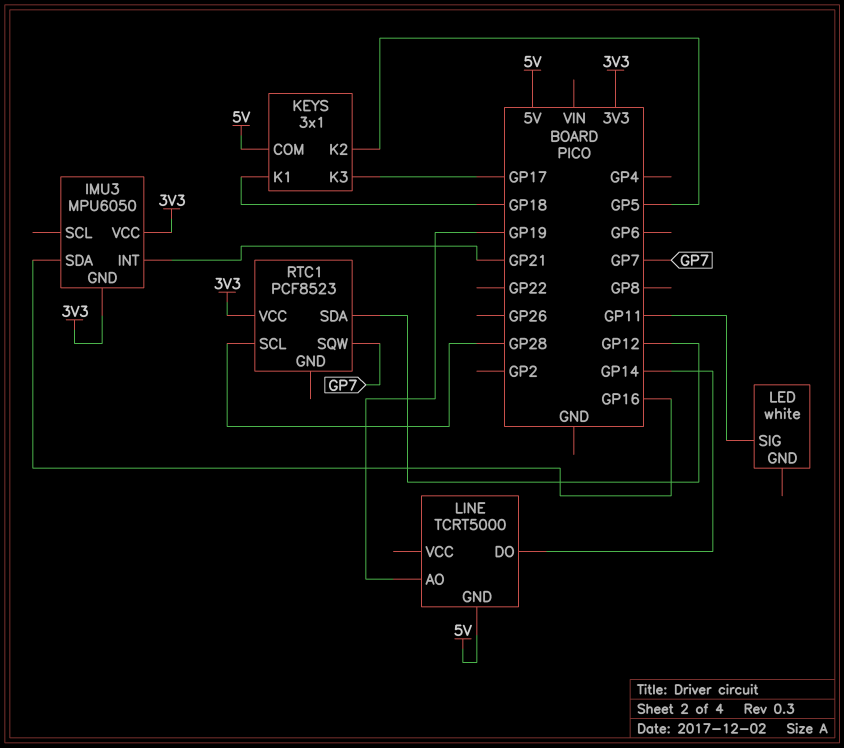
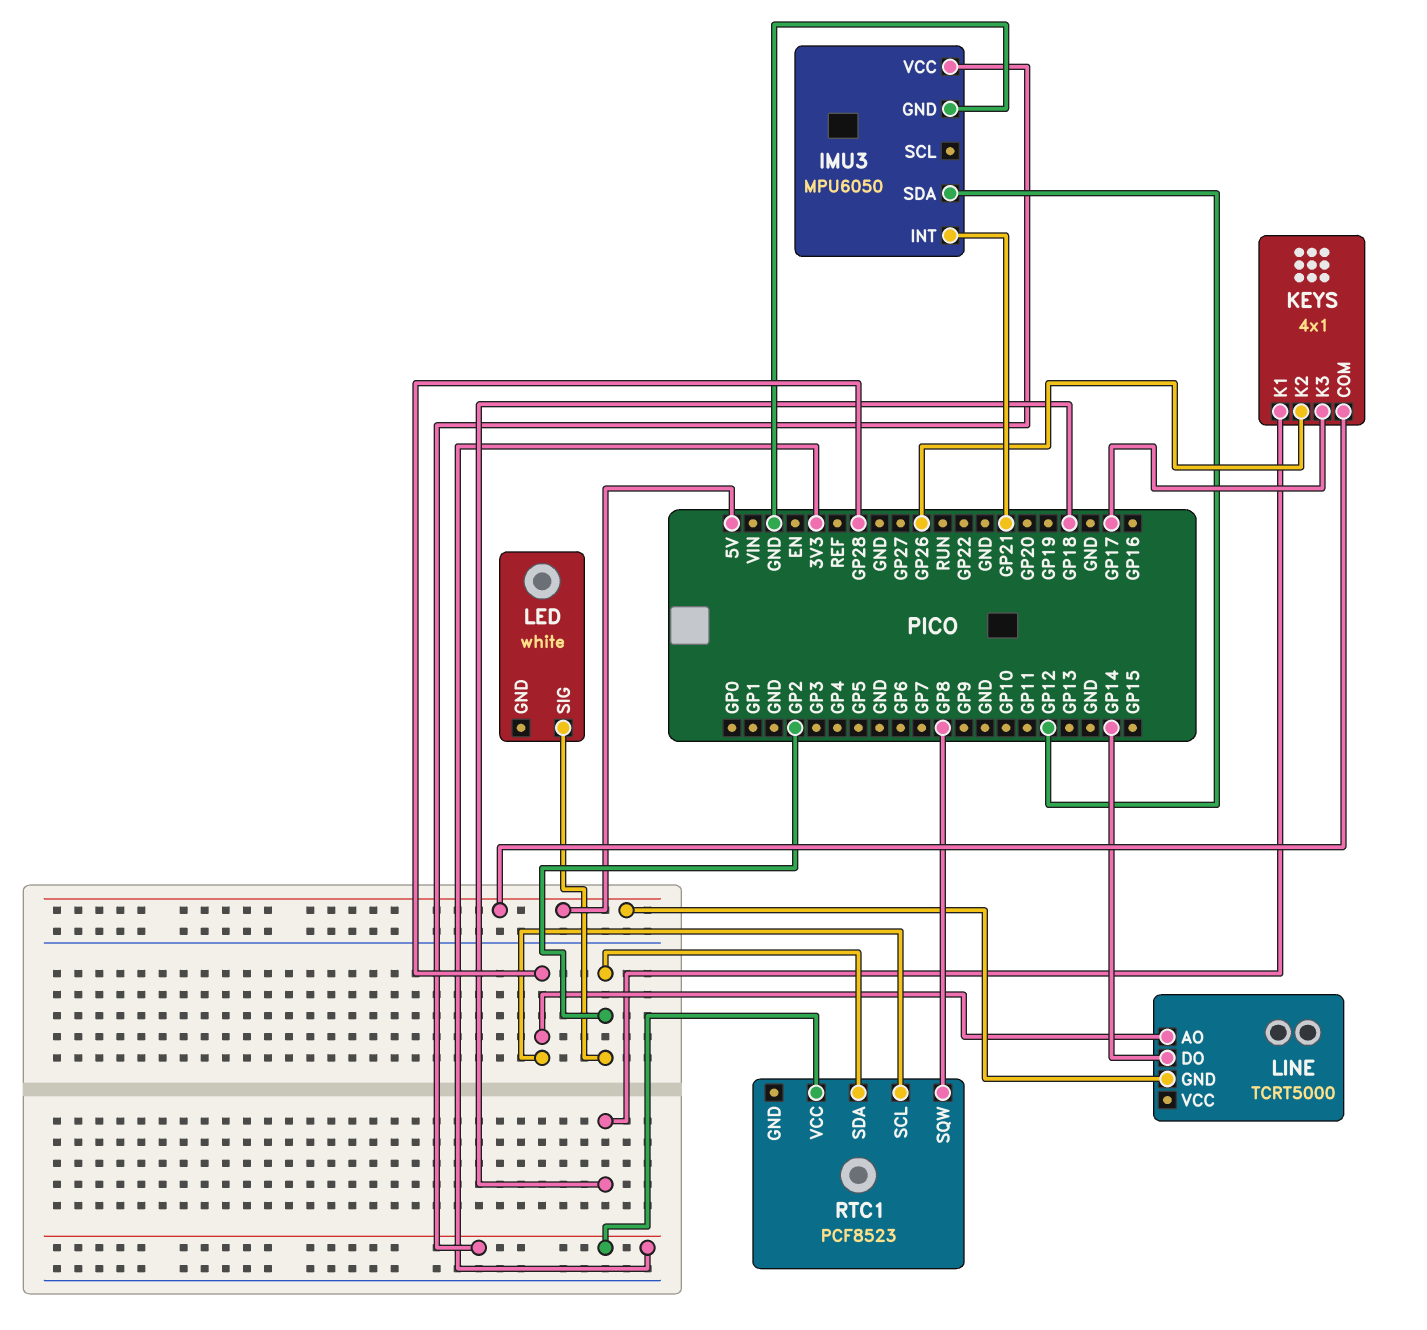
IMU3 pin GND: 3V3 -> GND
IMU3 pin SDA: GP16 -> GP12
KEYS: 3x1 -> 4x1
KEYS pin K2: GP5 -> GP26
LED pin SIG: GP11 -> GP2
LINE pin AO: GP19 -> GP28
RTC1 pin SDA: GP12 -> GP2
RTC1 pin SQW: GP7 -> GP8

